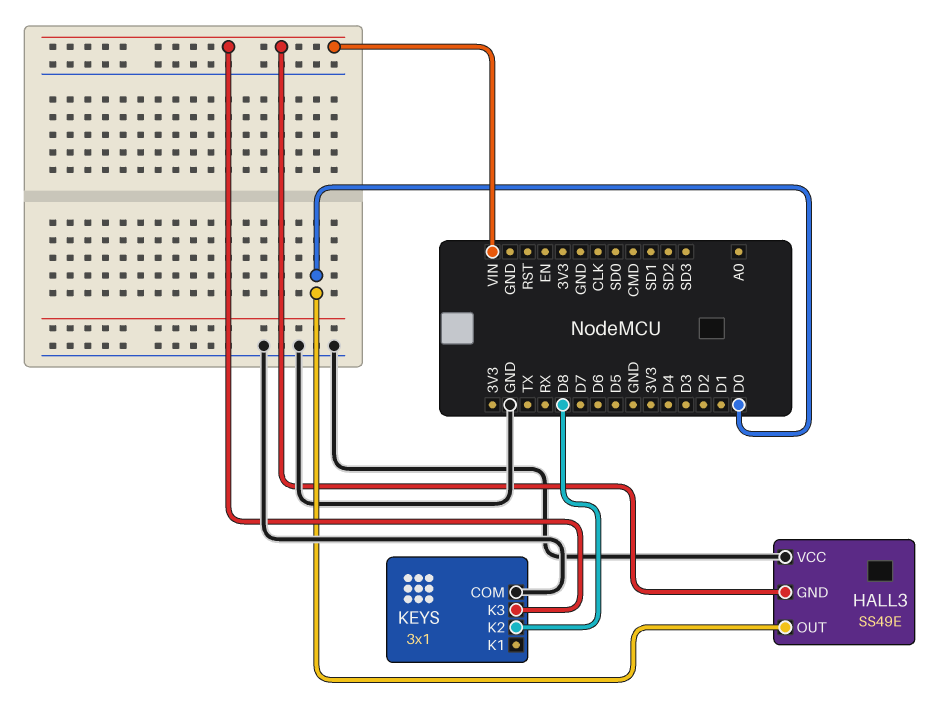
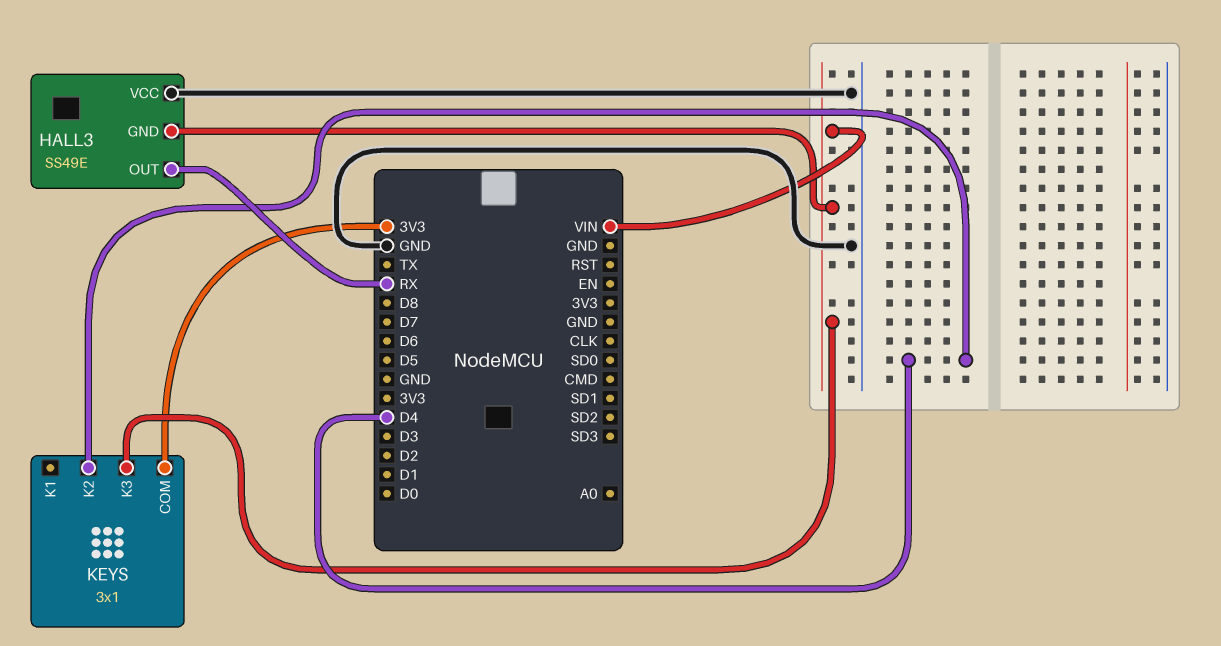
HALL3 pin OUT: D0 -> RX
KEYS pin COM: GND -> 3V3
KEYS pin K2: D8 -> D4

